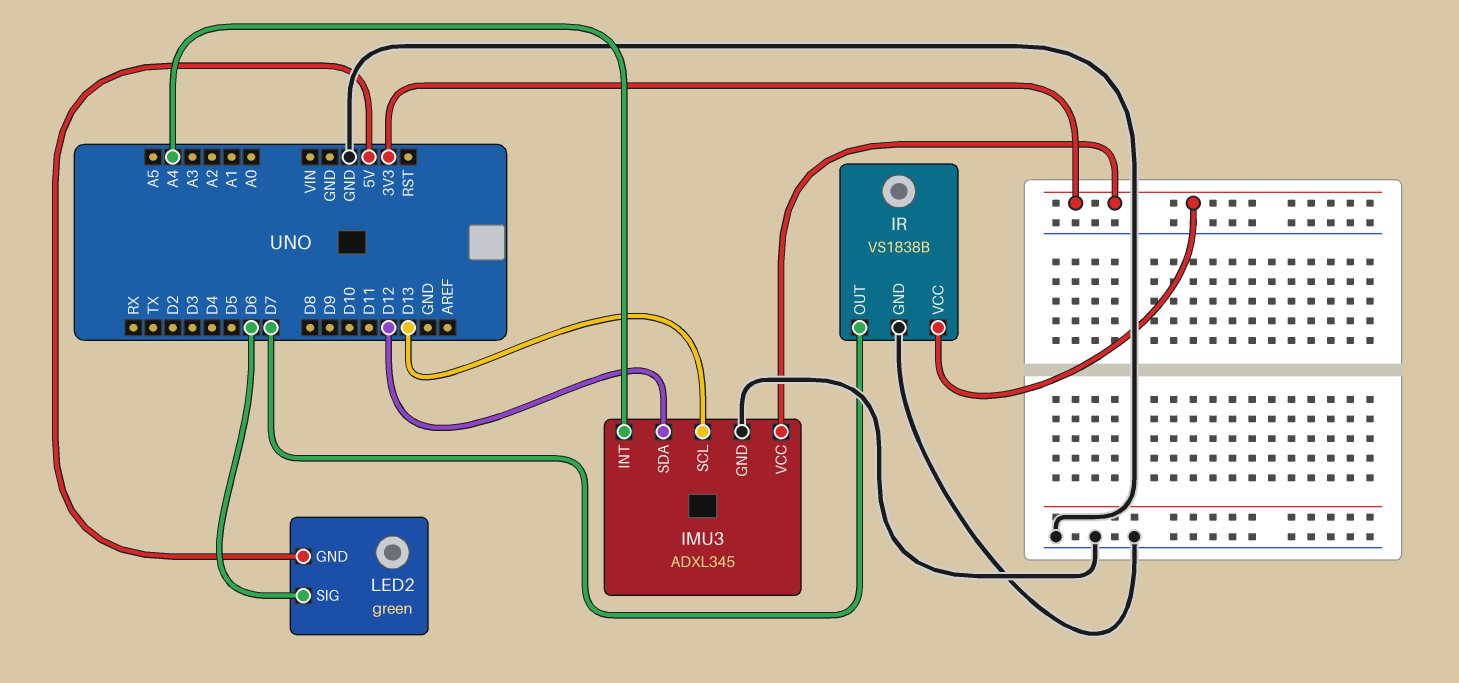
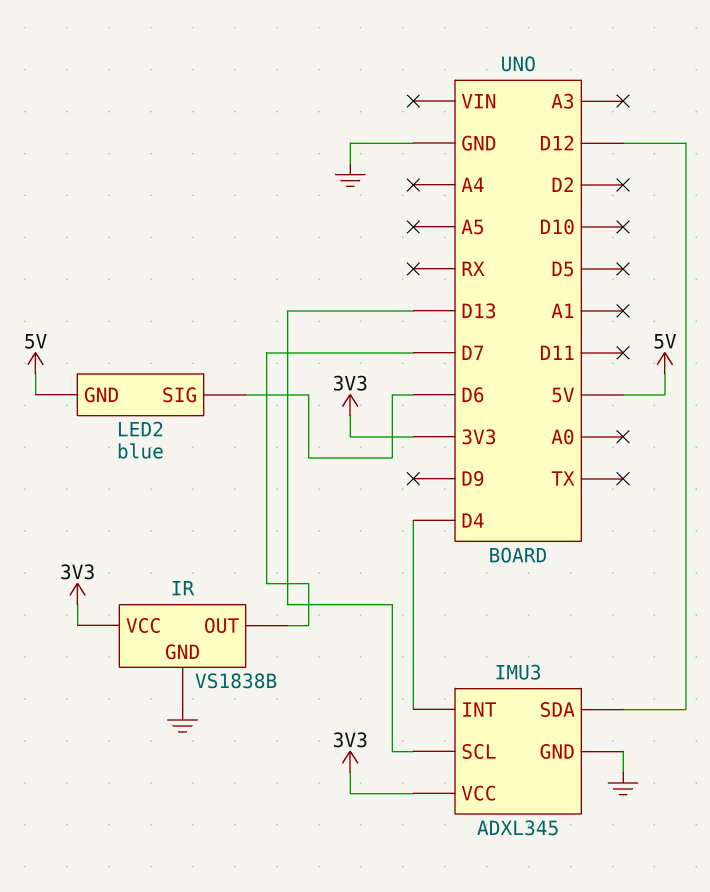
IMU3 pin INT: A4 -> D4
LED2: green -> blue

